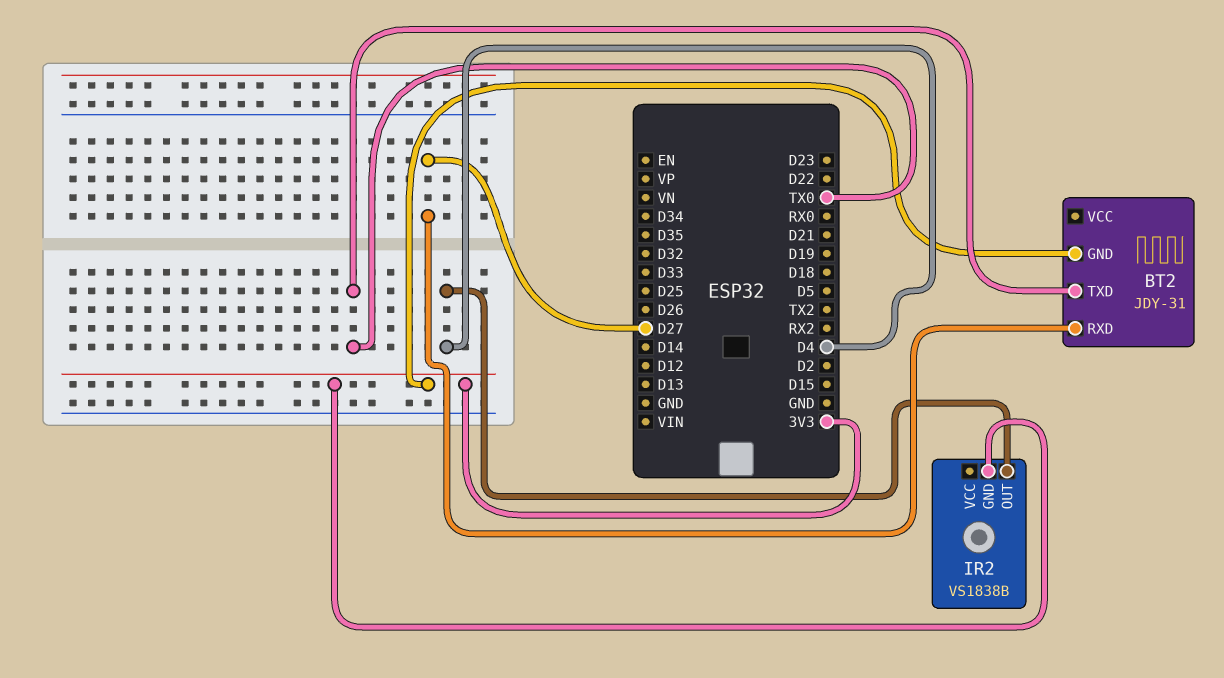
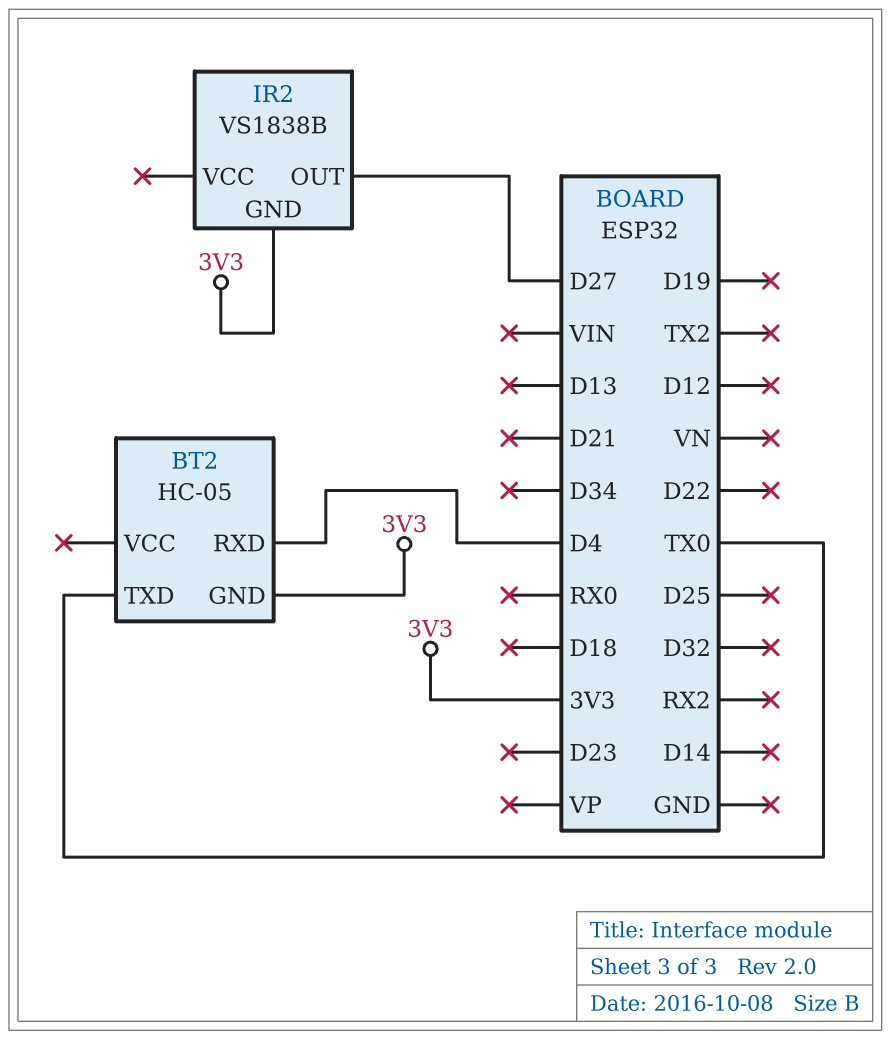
BT2: JDY-31 -> HC-05
BT2 pin RXD: D27 -> D4
IR2 pin OUT: D4 -> D27

